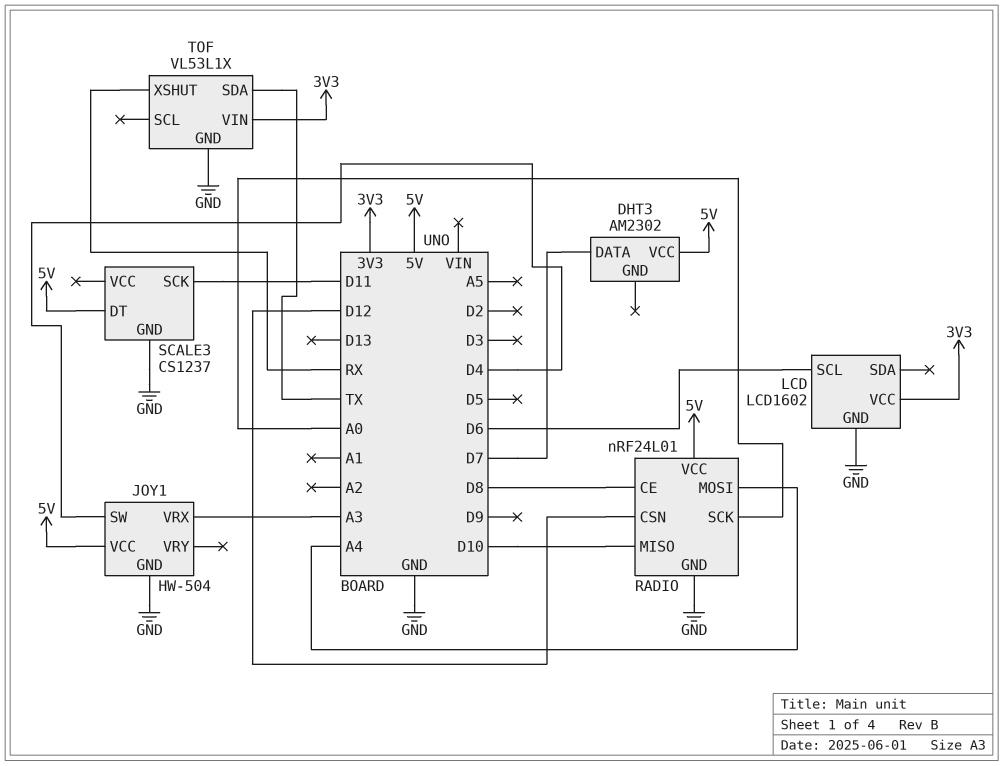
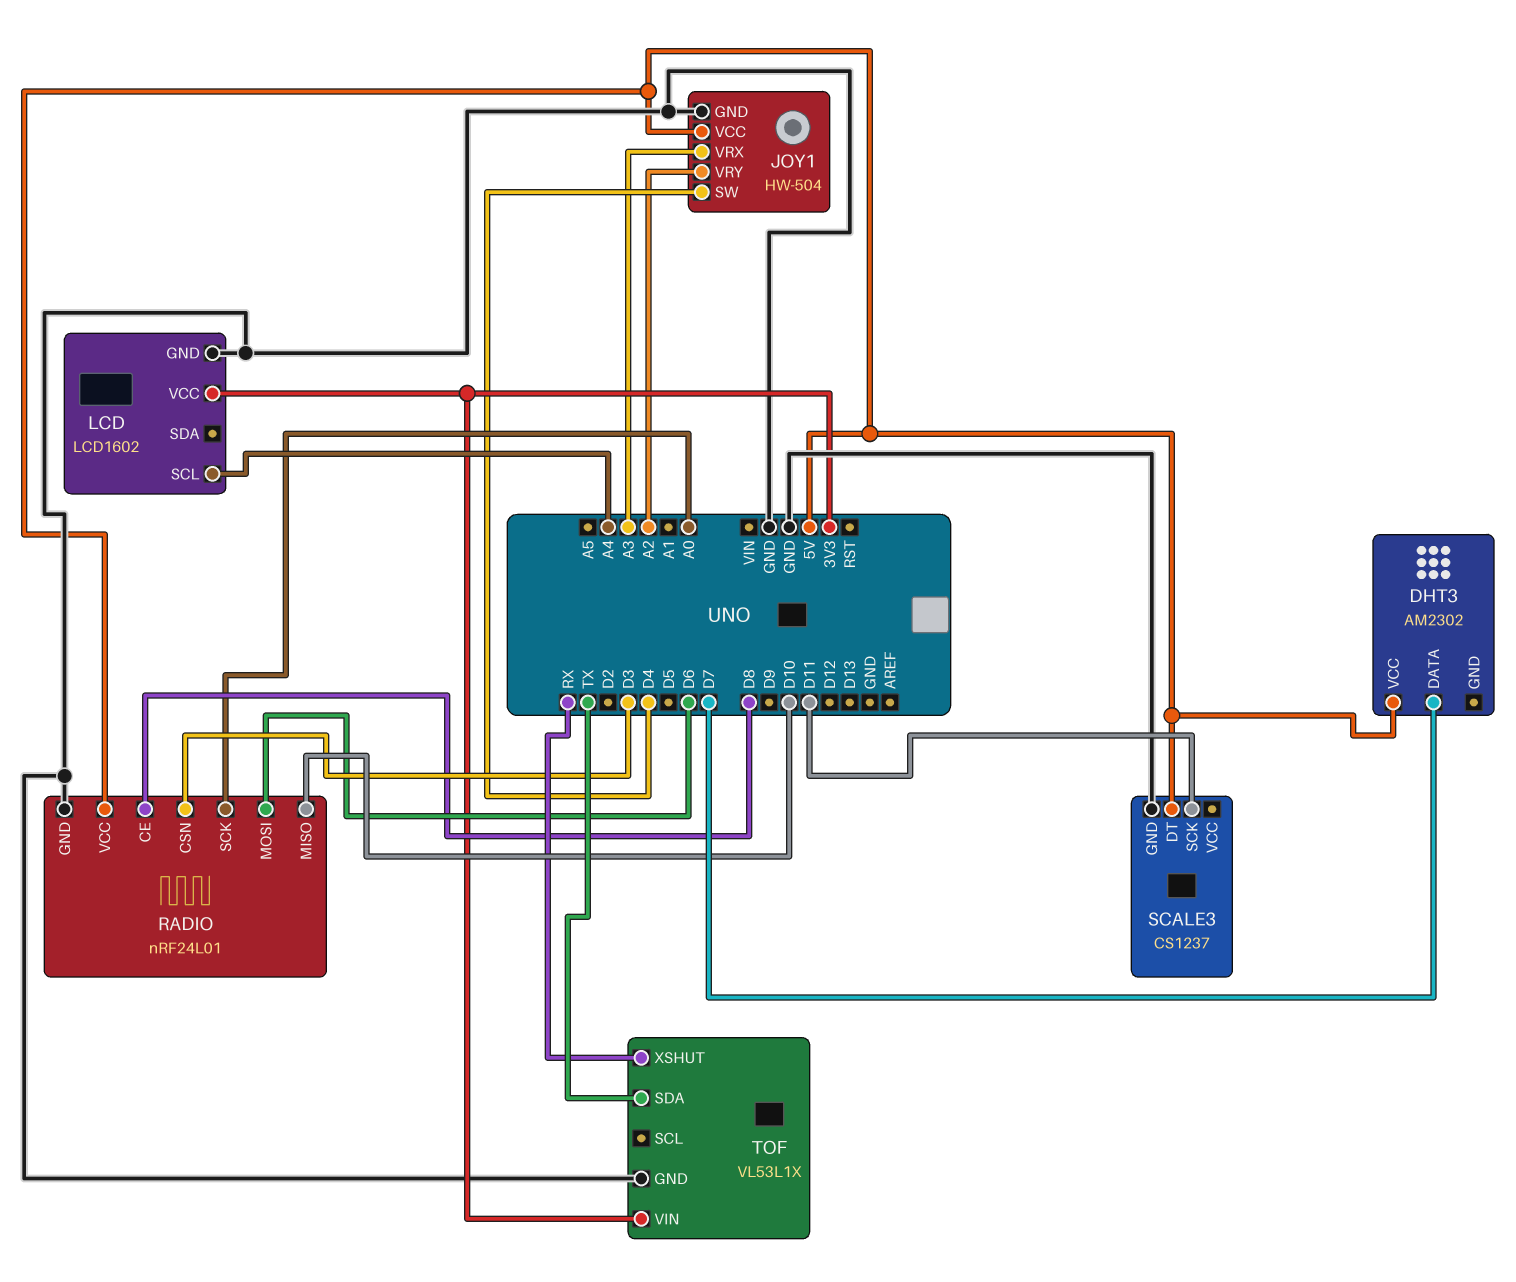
JOY1 pin VRY: none -> A2
LCD pin SCL: D6 -> A4
RADIO pin CSN: D12 -> D3
RADIO pin MOSI: A4 -> D6

